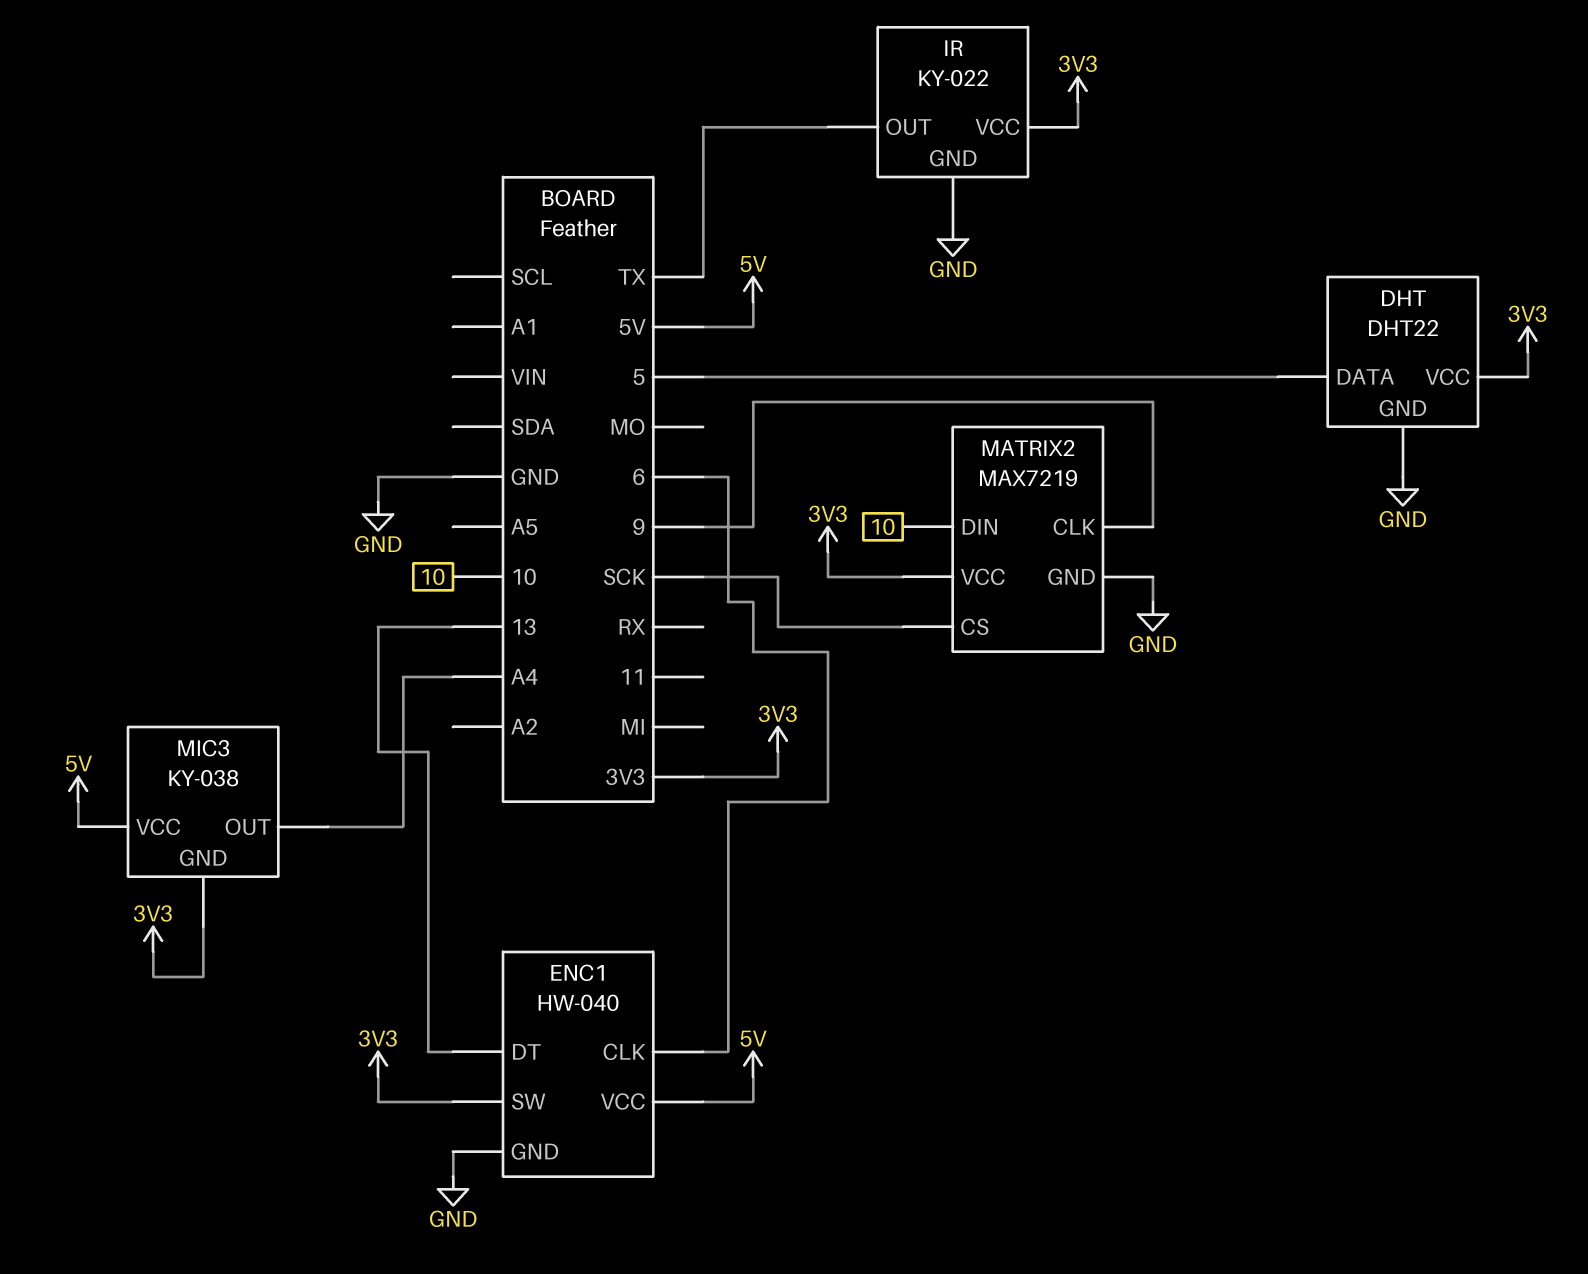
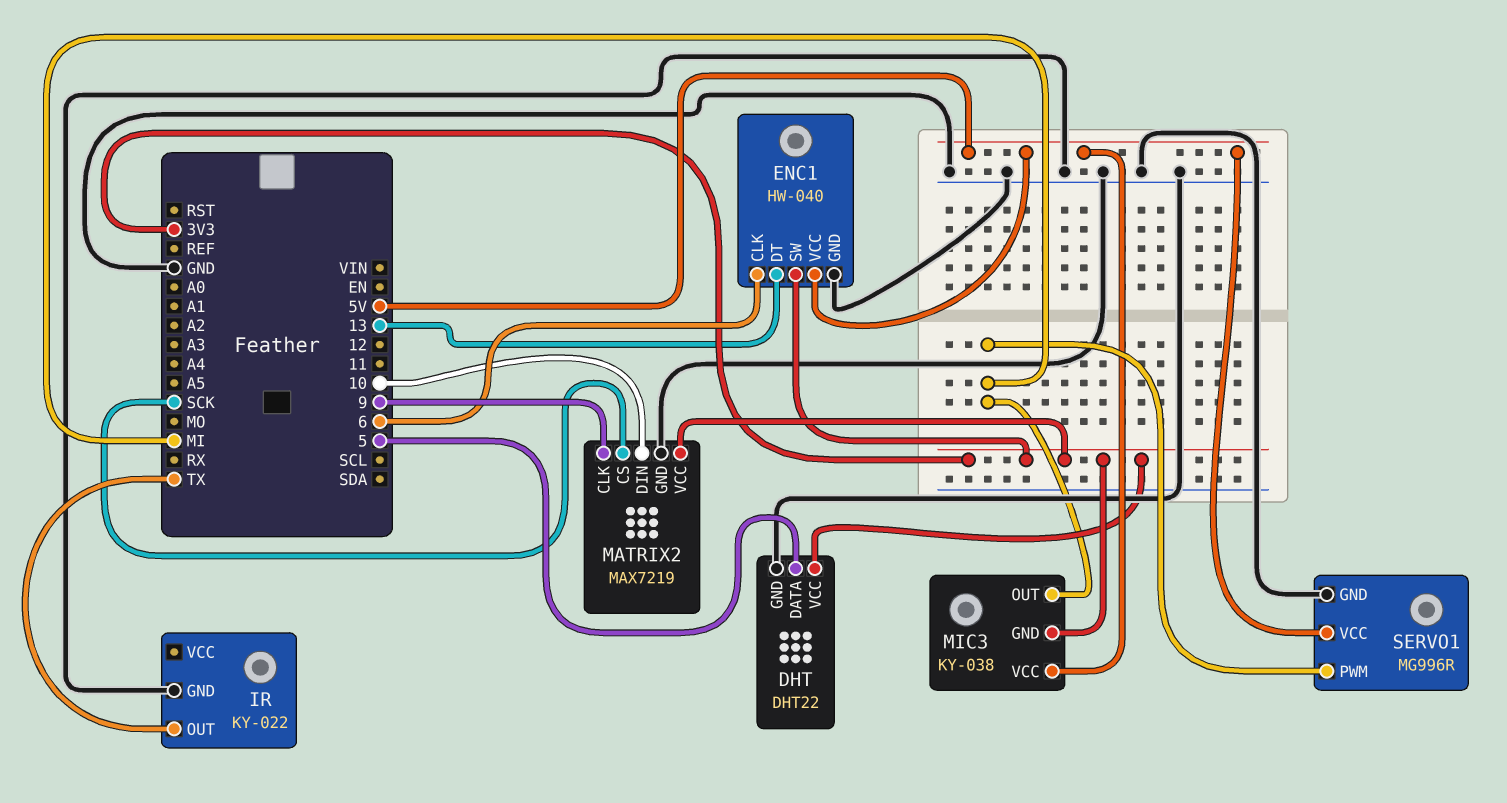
IR pin VCC: 3V3 -> none
MIC3 pin OUT: A4 -> MI
SERVO1: none -> MG996R
SERVO1 pin GND: none -> GND
SERVO1 pin PWM: none -> MI
SERVO1 pin VCC: none -> 5V

